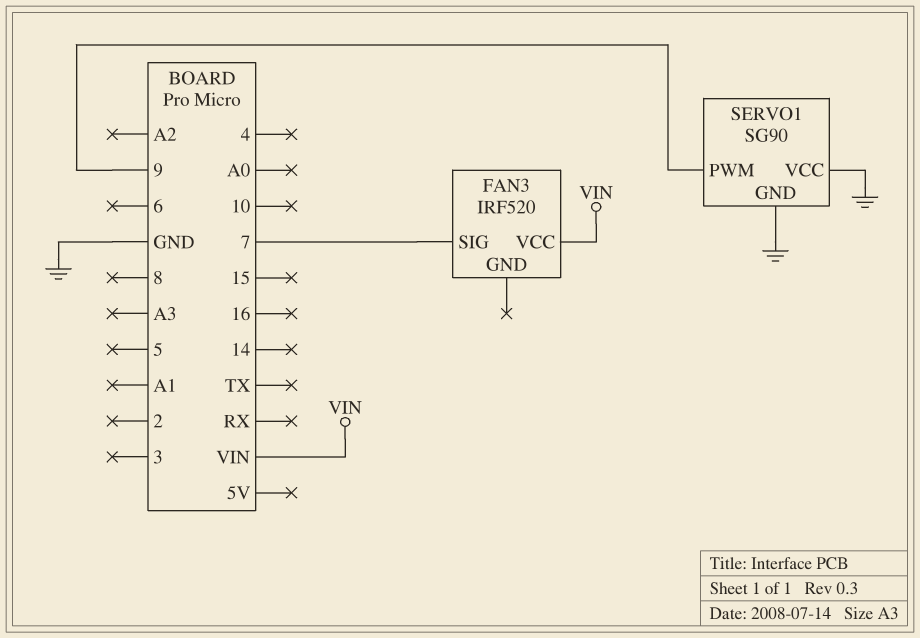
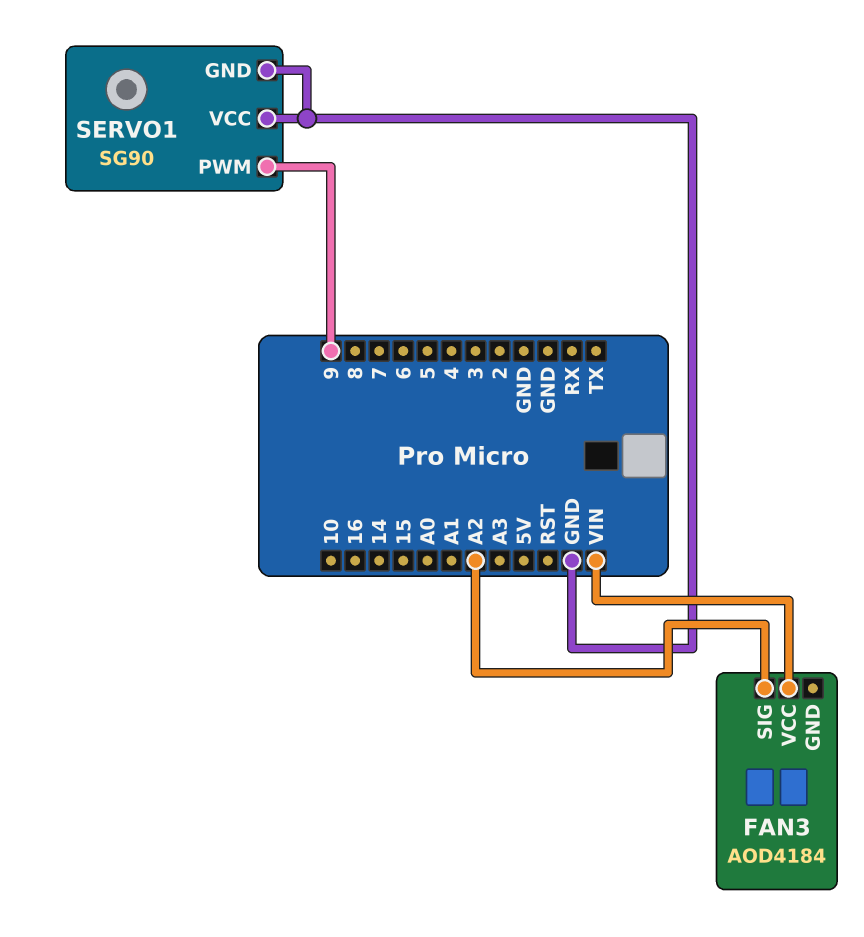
FAN3: IRF520 -> AOD4184
FAN3 pin SIG: 7 -> A2

